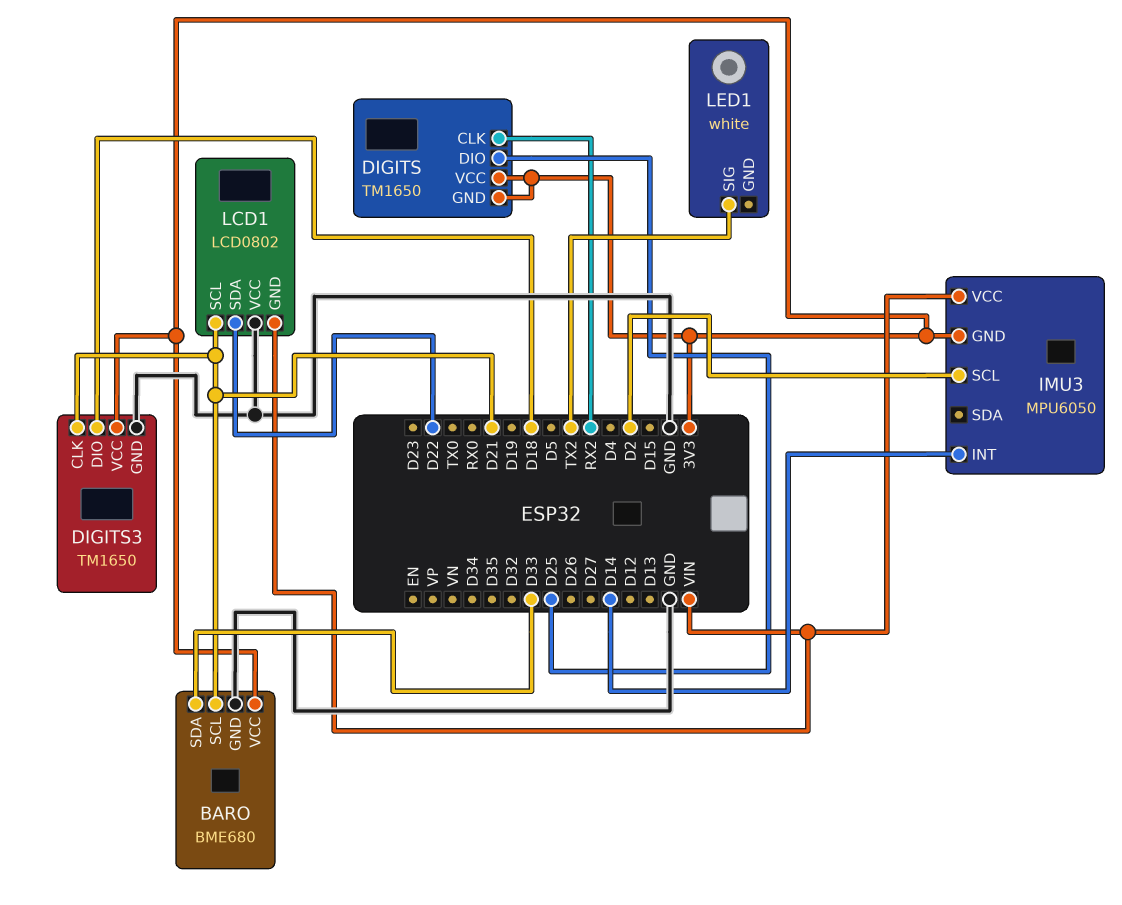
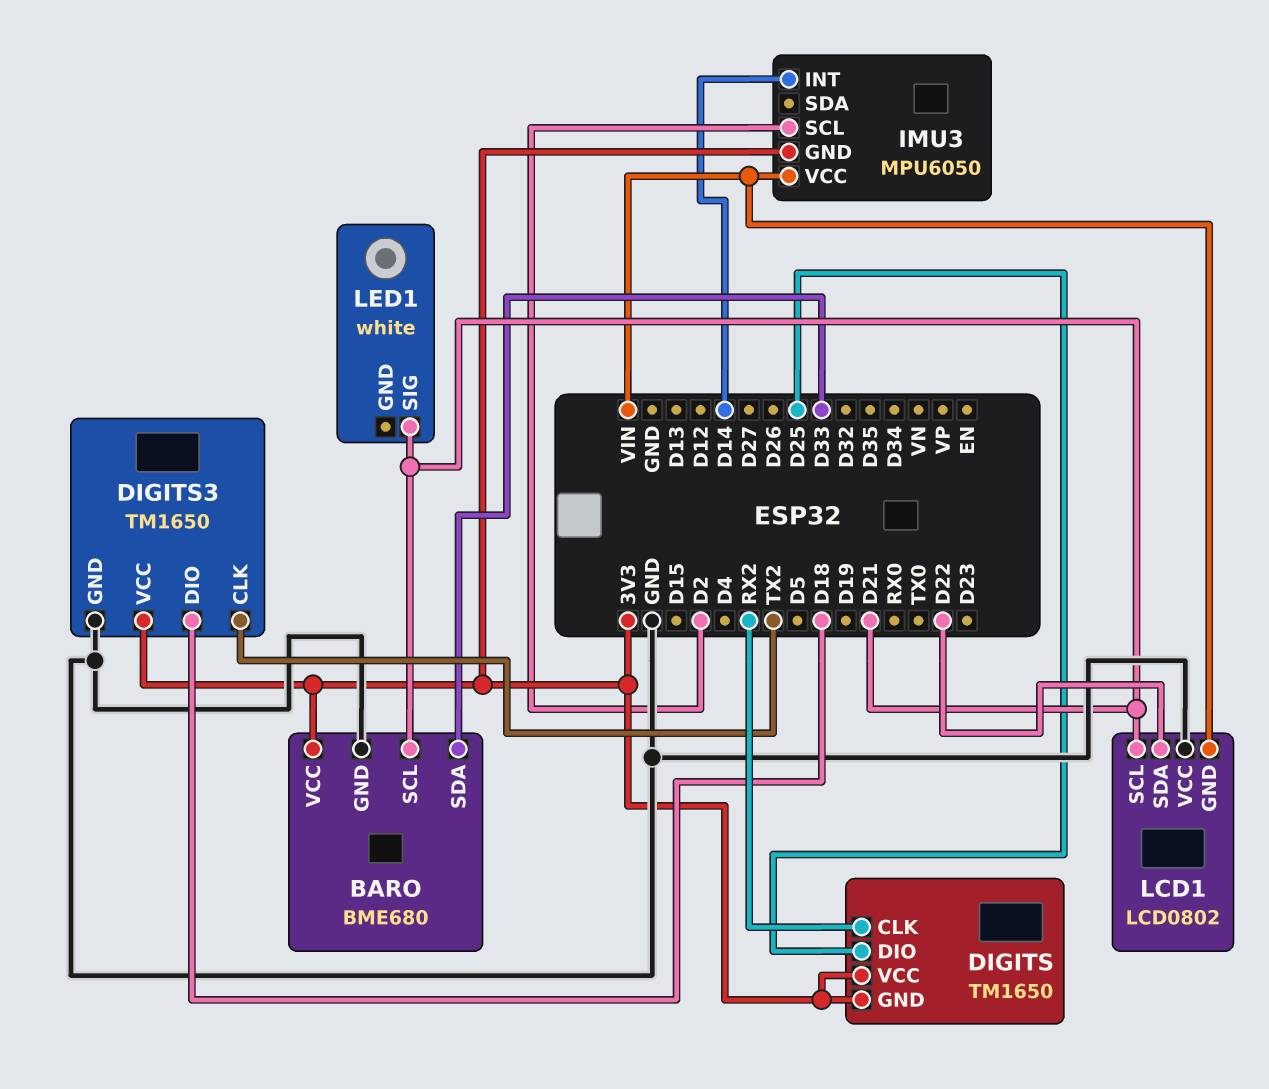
DIGITS3 pin CLK: D21 -> TX2
LED1 pin SIG: TX2 -> D21

